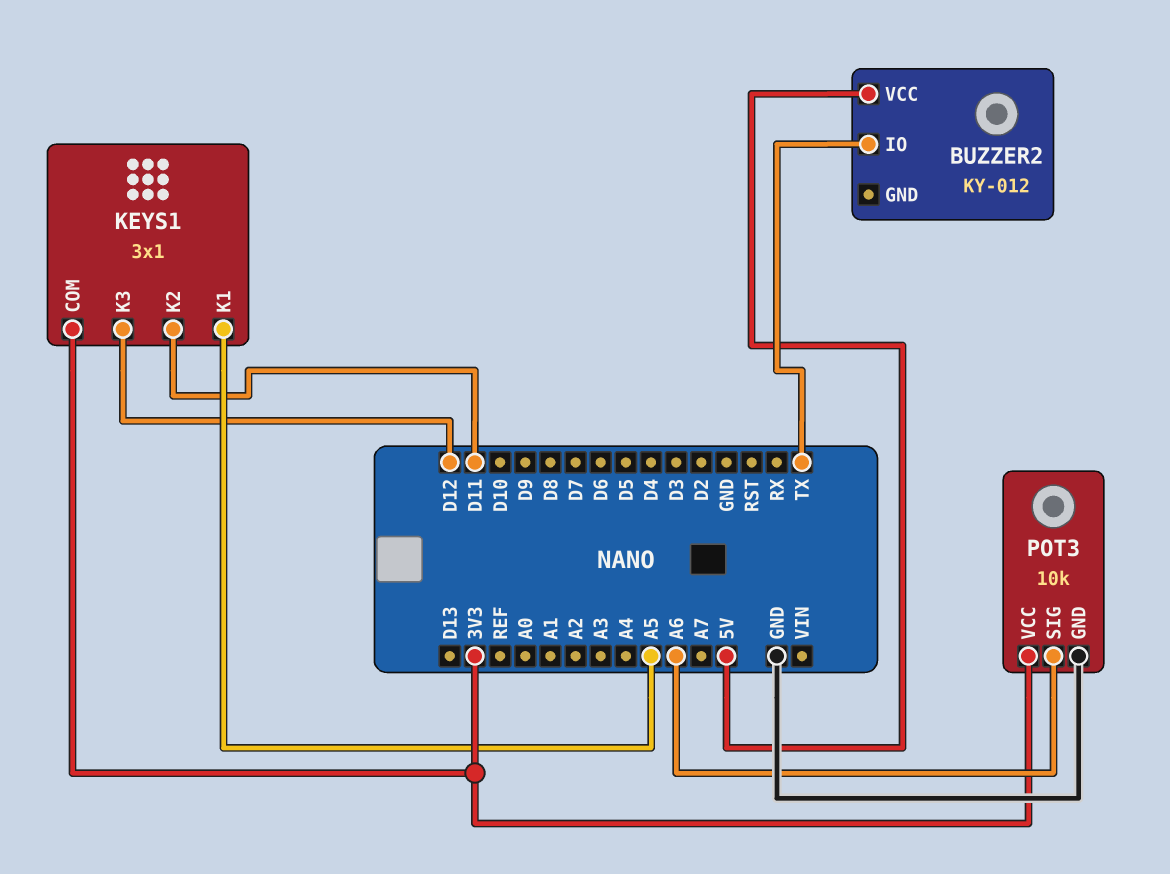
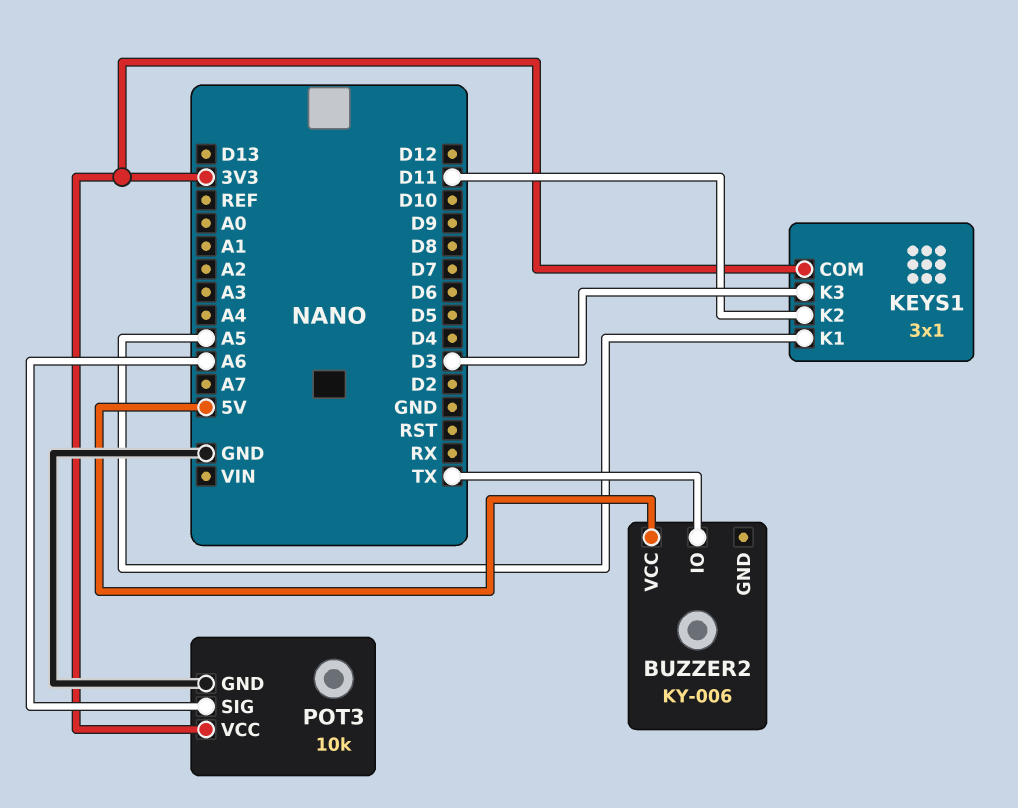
BUZZER2: KY-012 -> KY-006
KEYS1 pin K3: D12 -> D3

